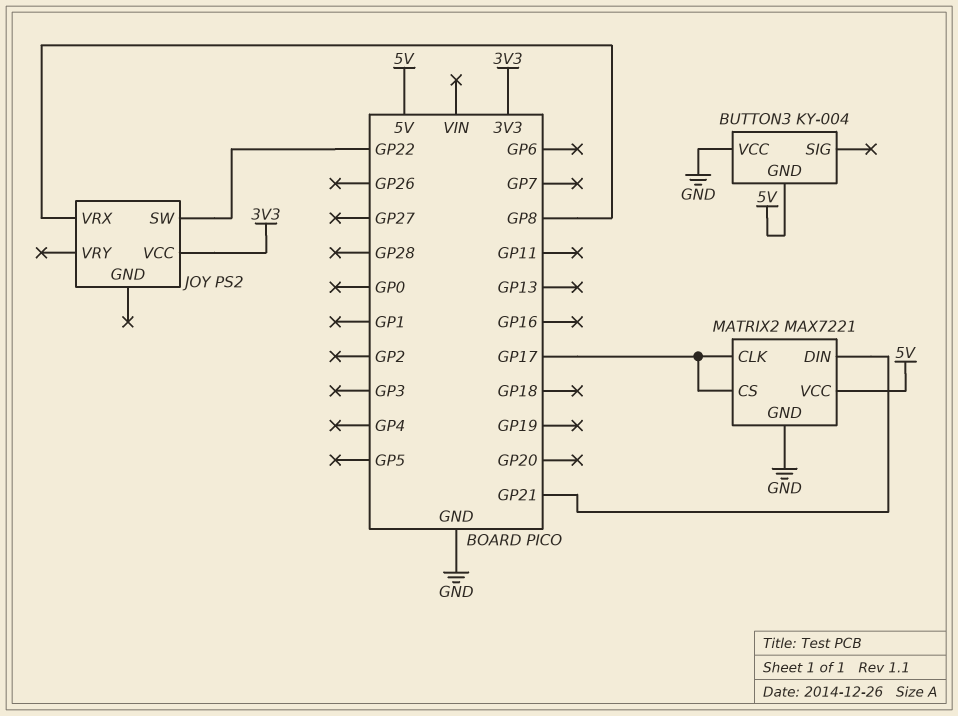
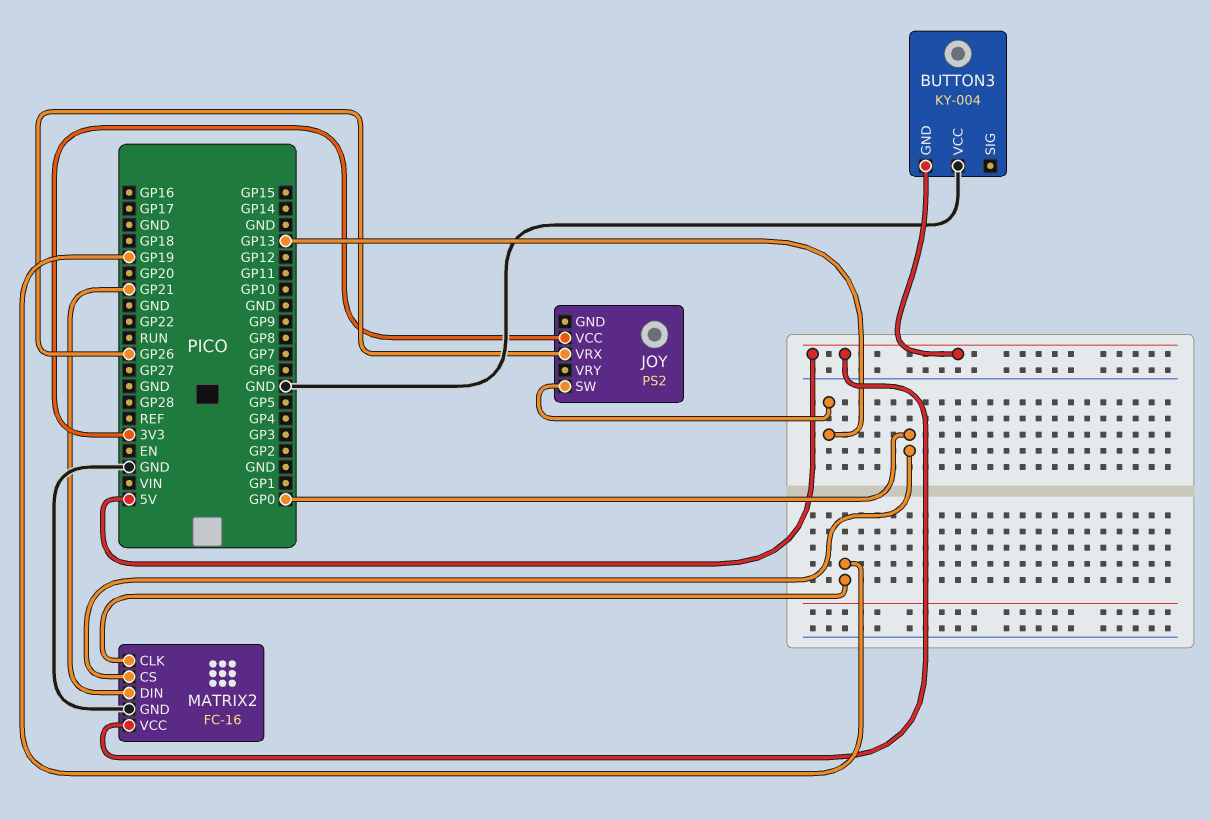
JOY pin SW: GP22 -> GP13
JOY pin VRX: GP8 -> GP26
MATRIX2: MAX7221 -> FC-16
MATRIX2 pin CLK: GP17 -> GP19
MATRIX2 pin CS: GP17 -> GP0

